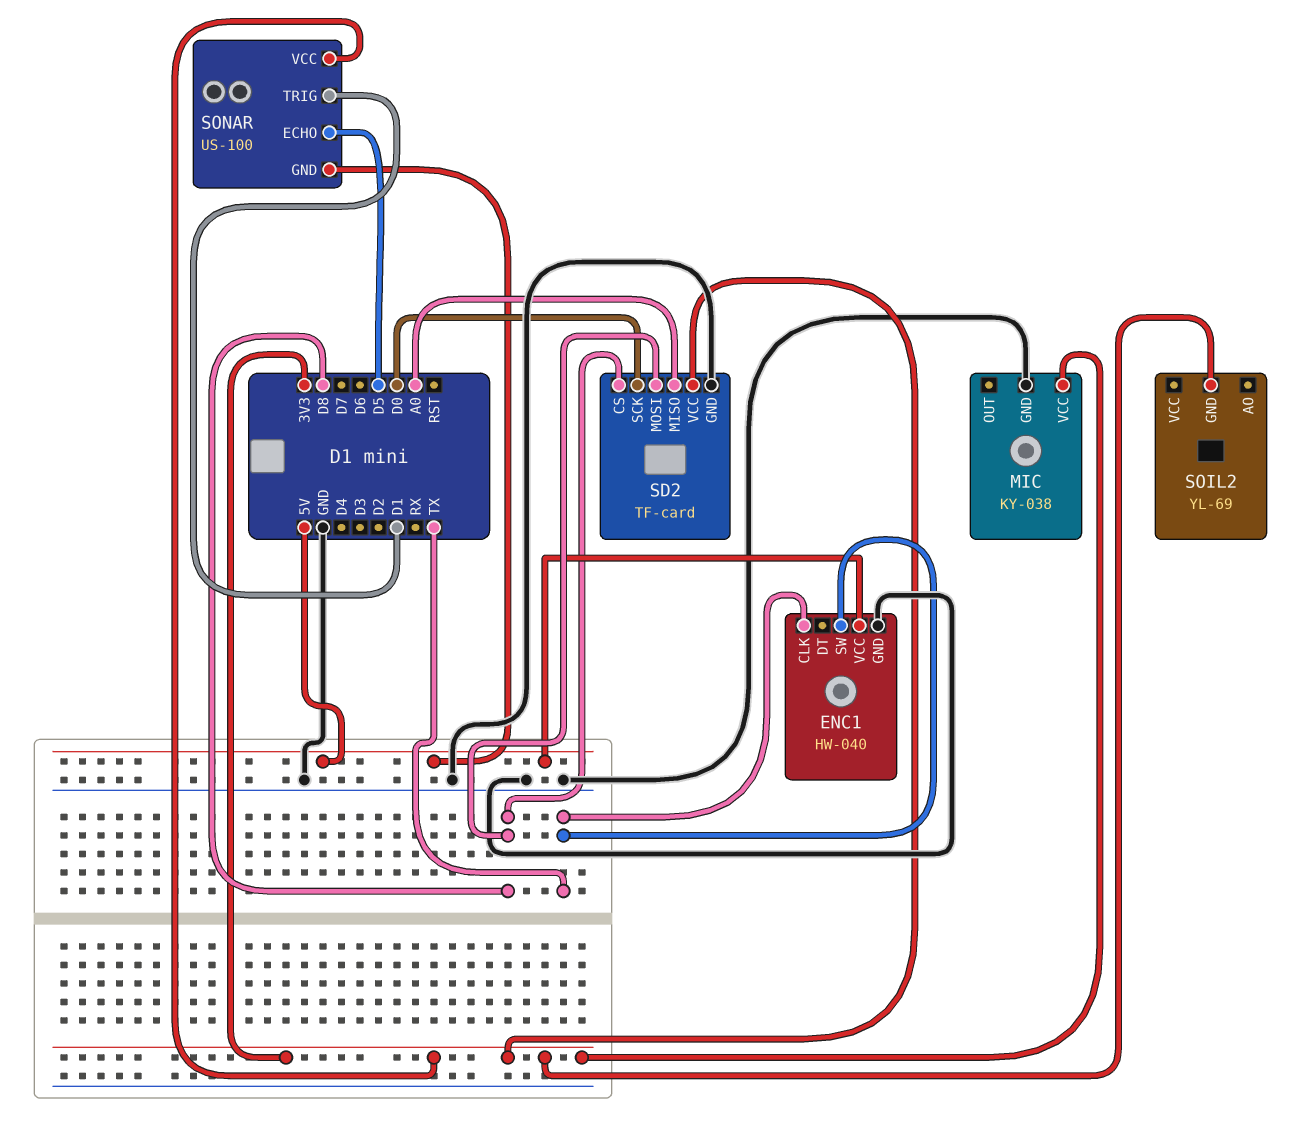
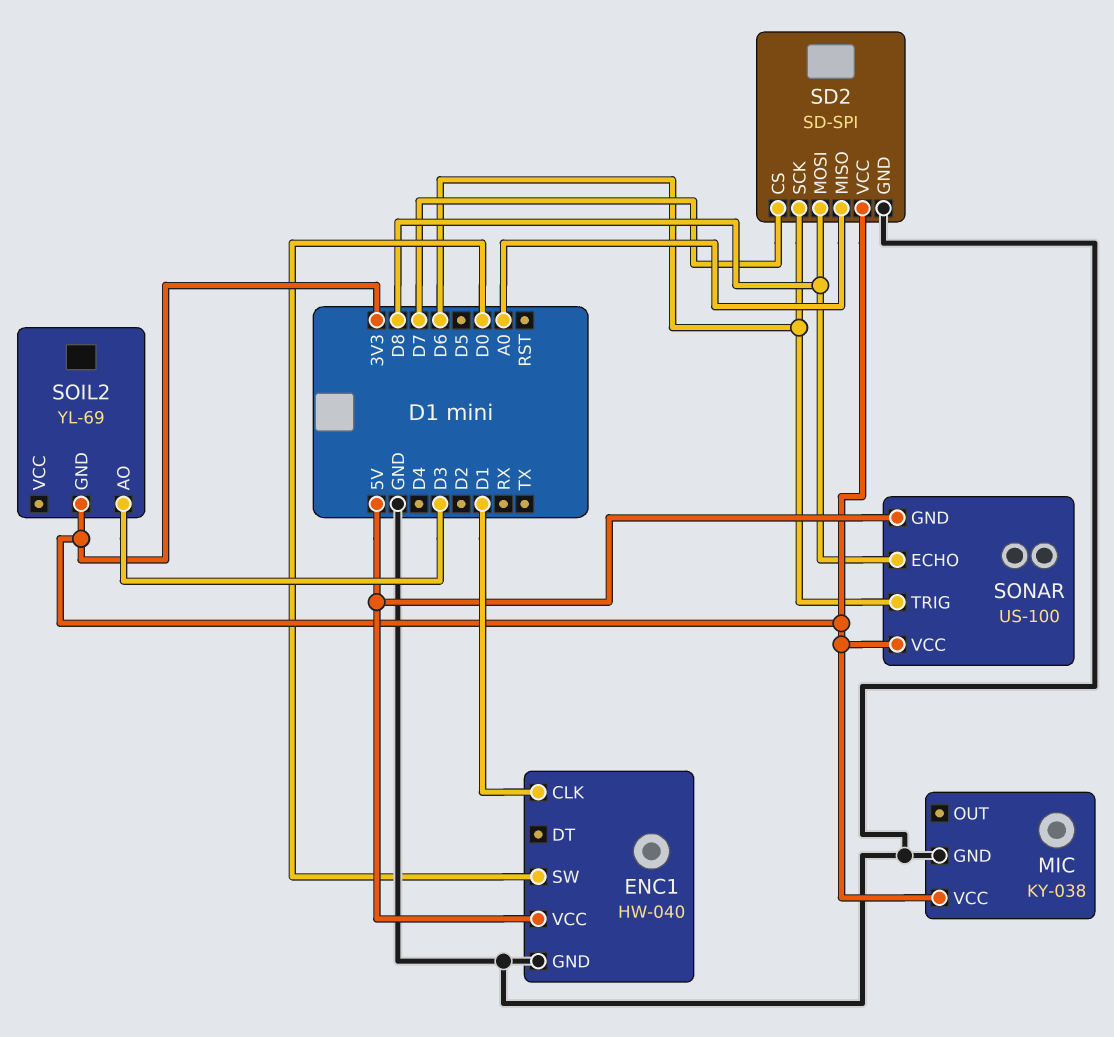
ENC1 pin CLK: TX -> D1
ENC1 pin SW: TX -> D0
SD2: TF-card -> SD-SPI
SD2 pin CS: D8 -> D7
SD2 pin SCK: D0 -> D6
SOIL2 pin AO: none -> D3
SONAR pin ECHO: D5 -> D8
SONAR pin TRIG: D1 -> D6

